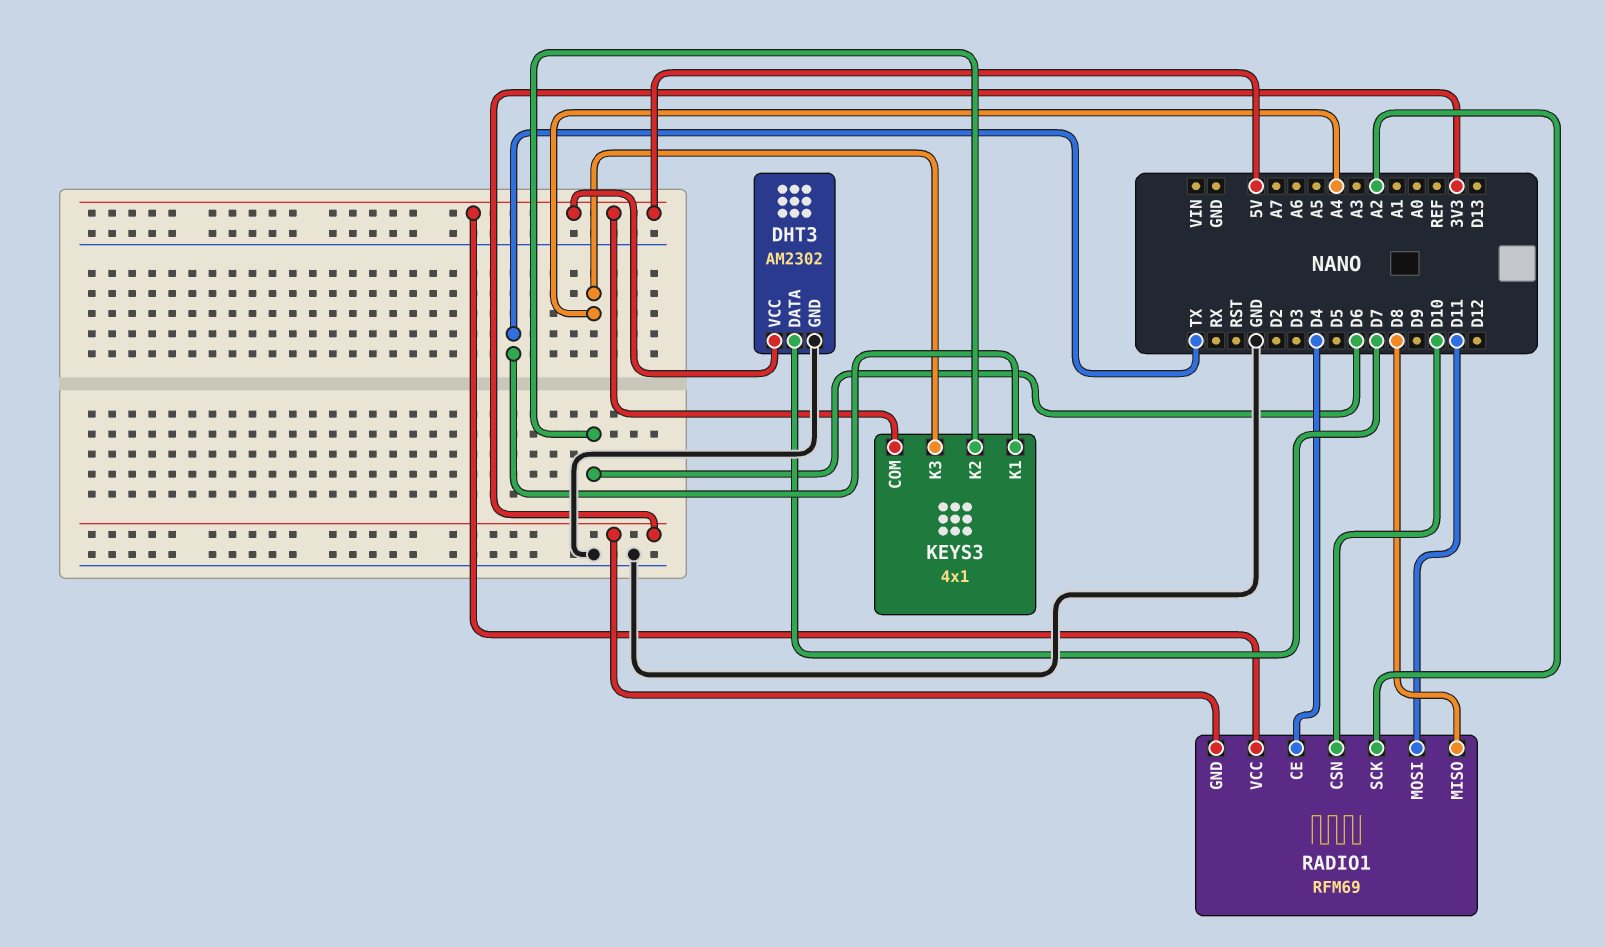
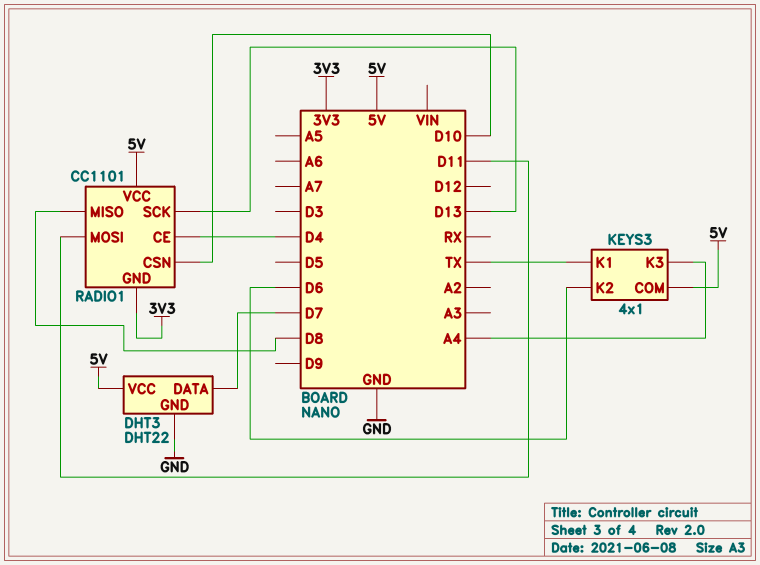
DHT3: AM2302 -> DHT22
RADIO1: RFM69 -> CC1101
RADIO1 pin SCK: A2 -> D13

